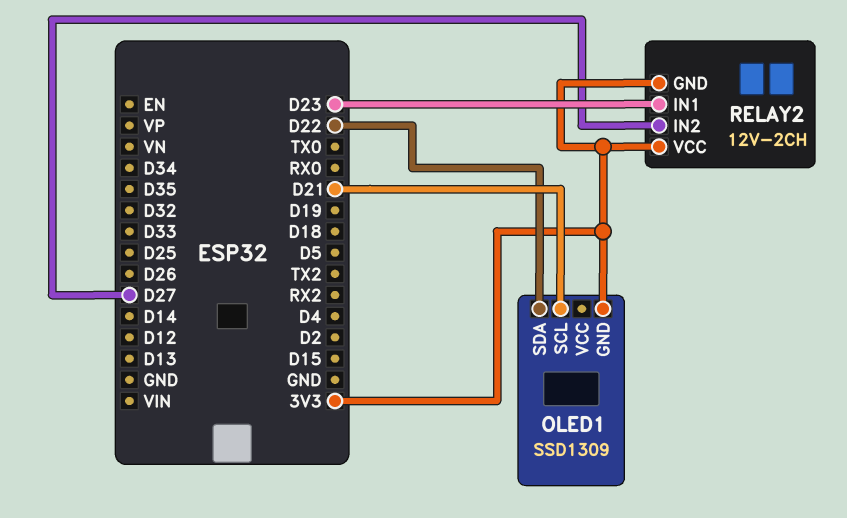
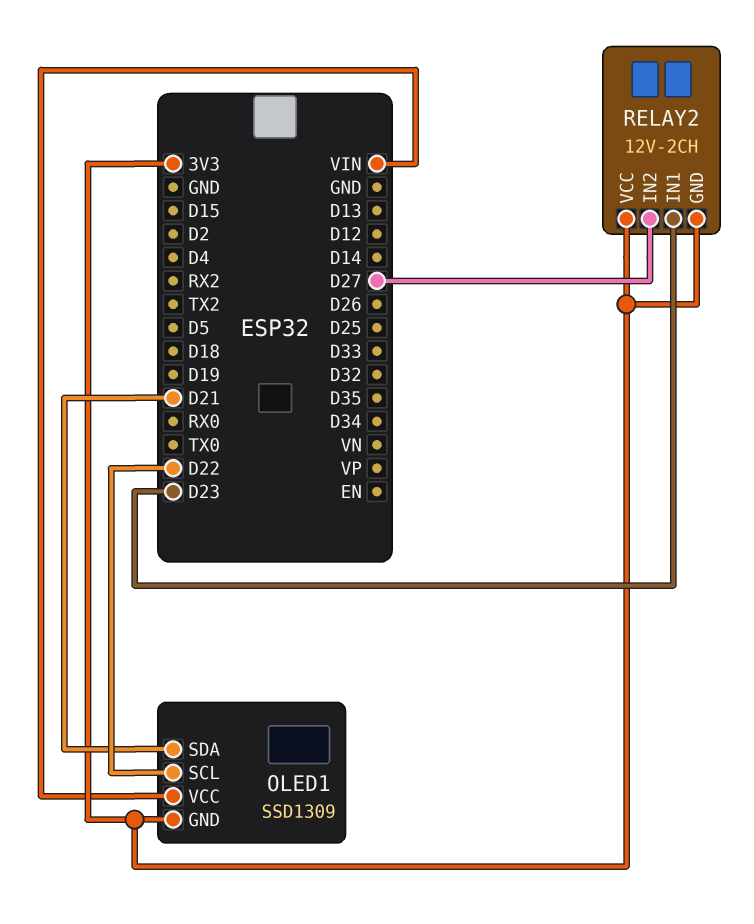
OLED1 pin SCL: D21 -> D22
OLED1 pin SDA: D22 -> D21
OLED1 pin VCC: none -> VIN

